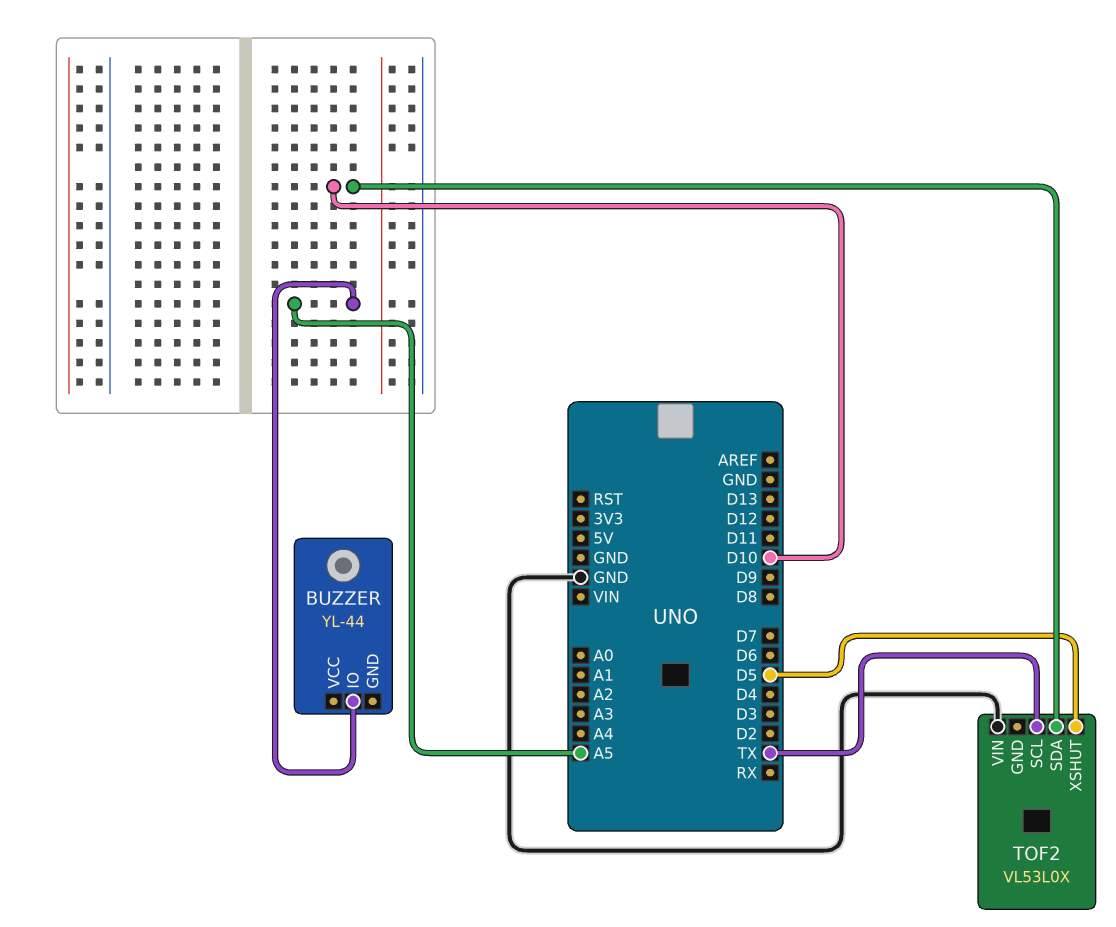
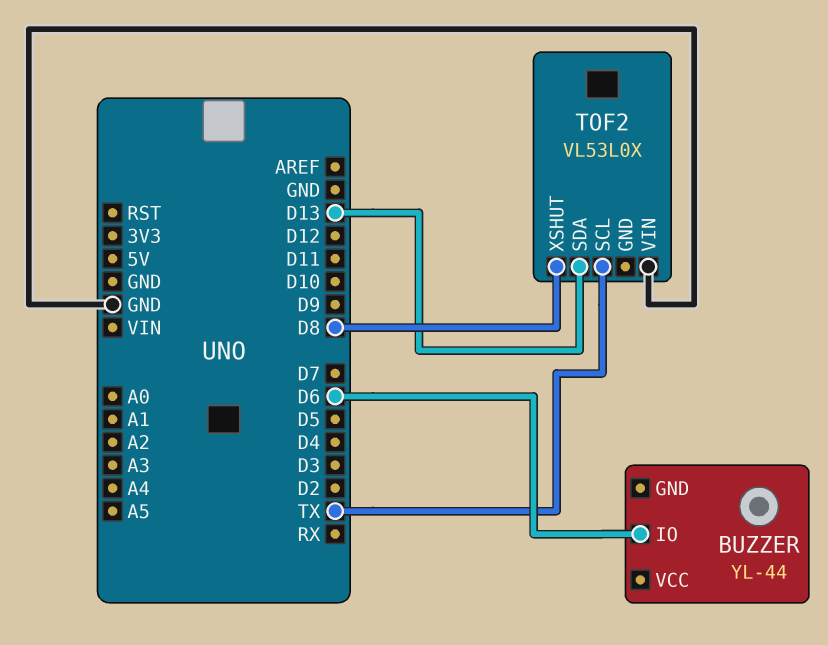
BUZZER pin IO: A5 -> D6
TOF2 pin SDA: D10 -> D13
TOF2 pin XSHUT: D5 -> D8

